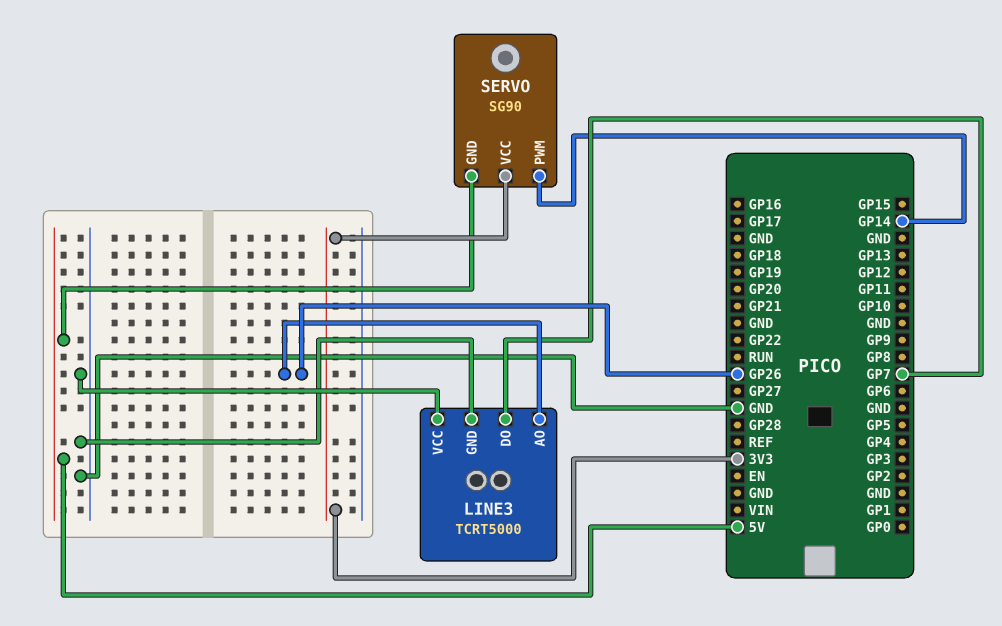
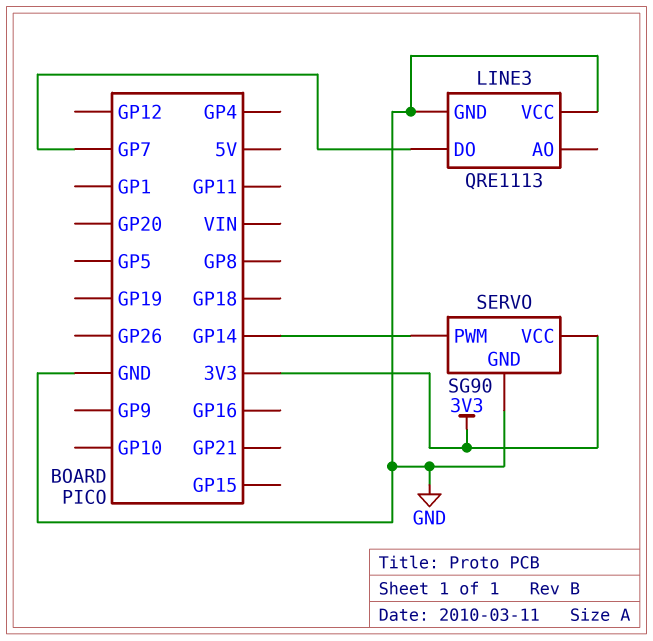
LINE3: TCRT5000 -> QRE1113
LINE3 pin AO: GP26 -> none
SERVO pin GND: 5V -> GND

